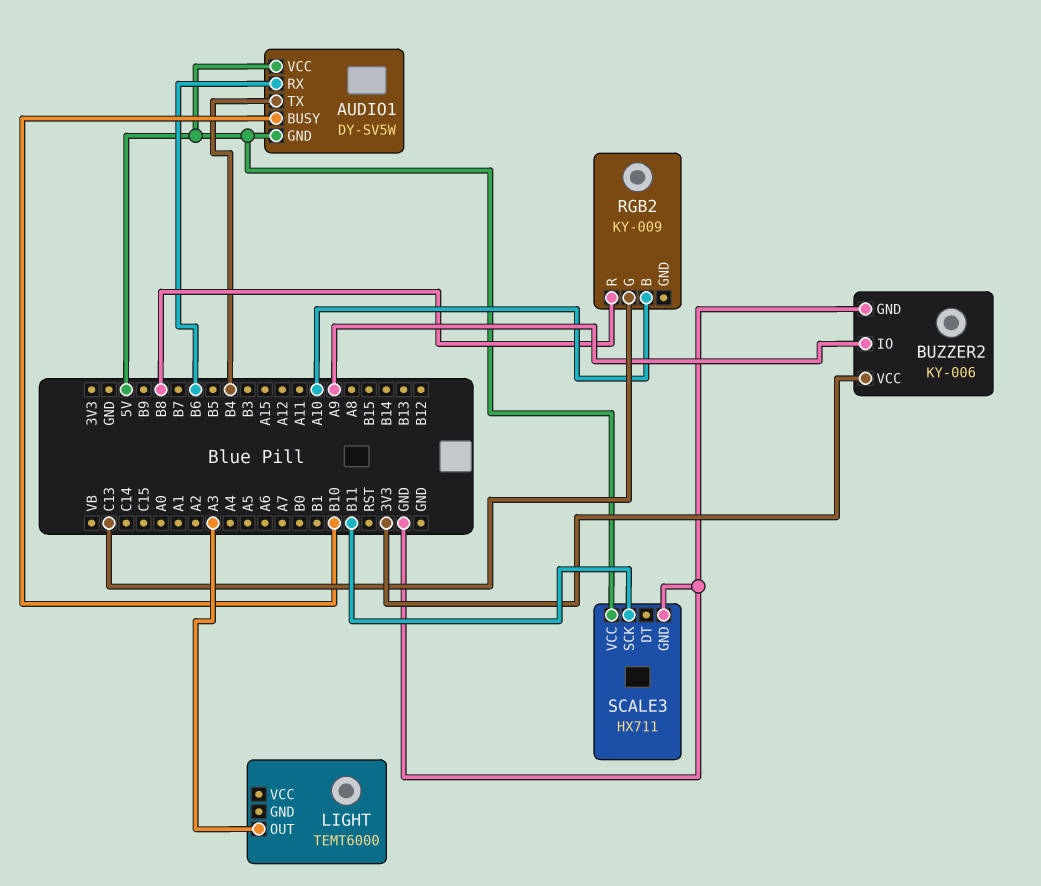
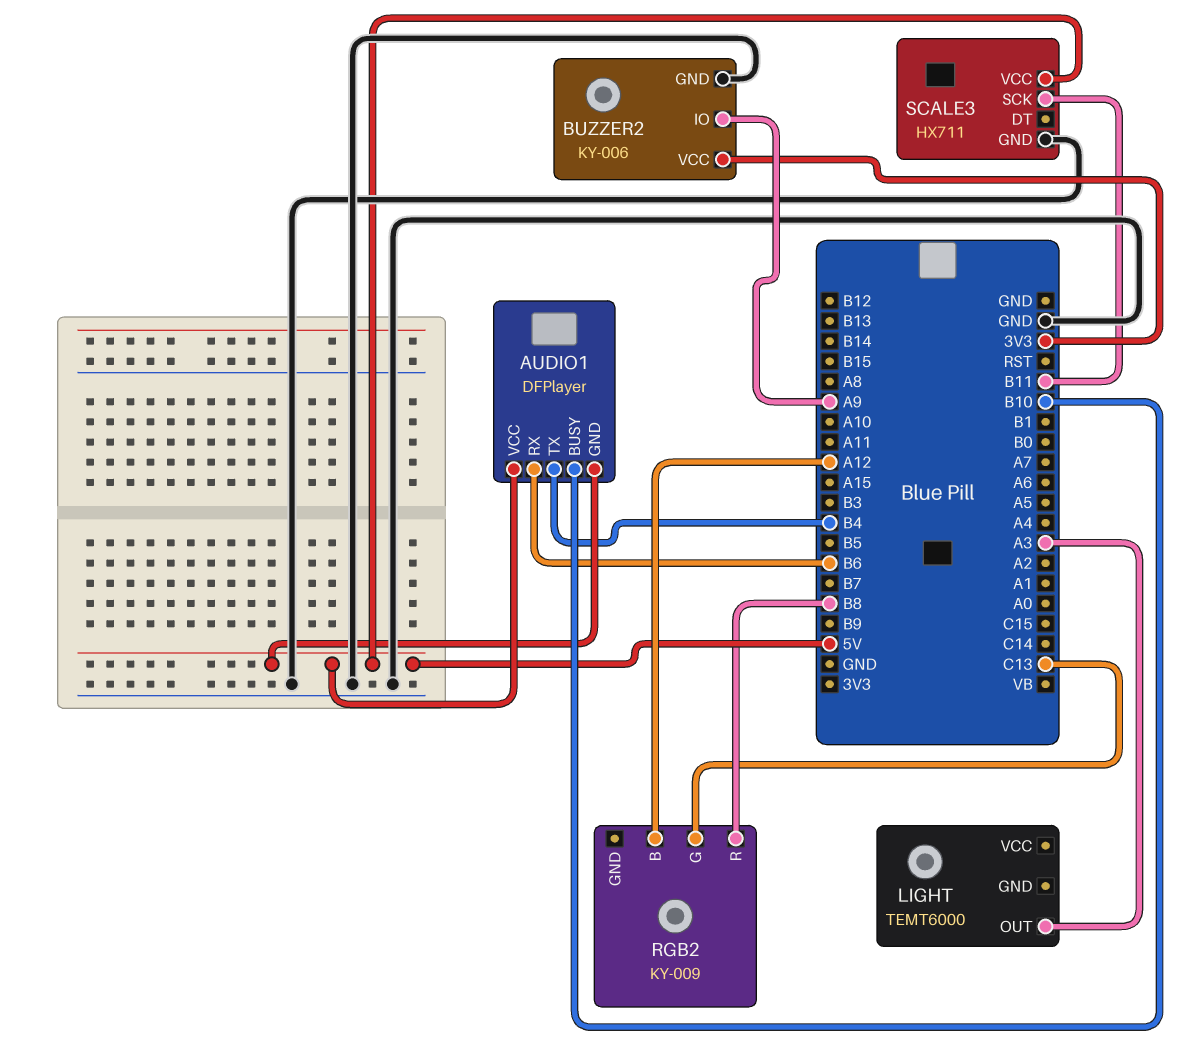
AUDIO1: DY-SV5W -> DFPlayer
RGB2 pin B: A10 -> A12

